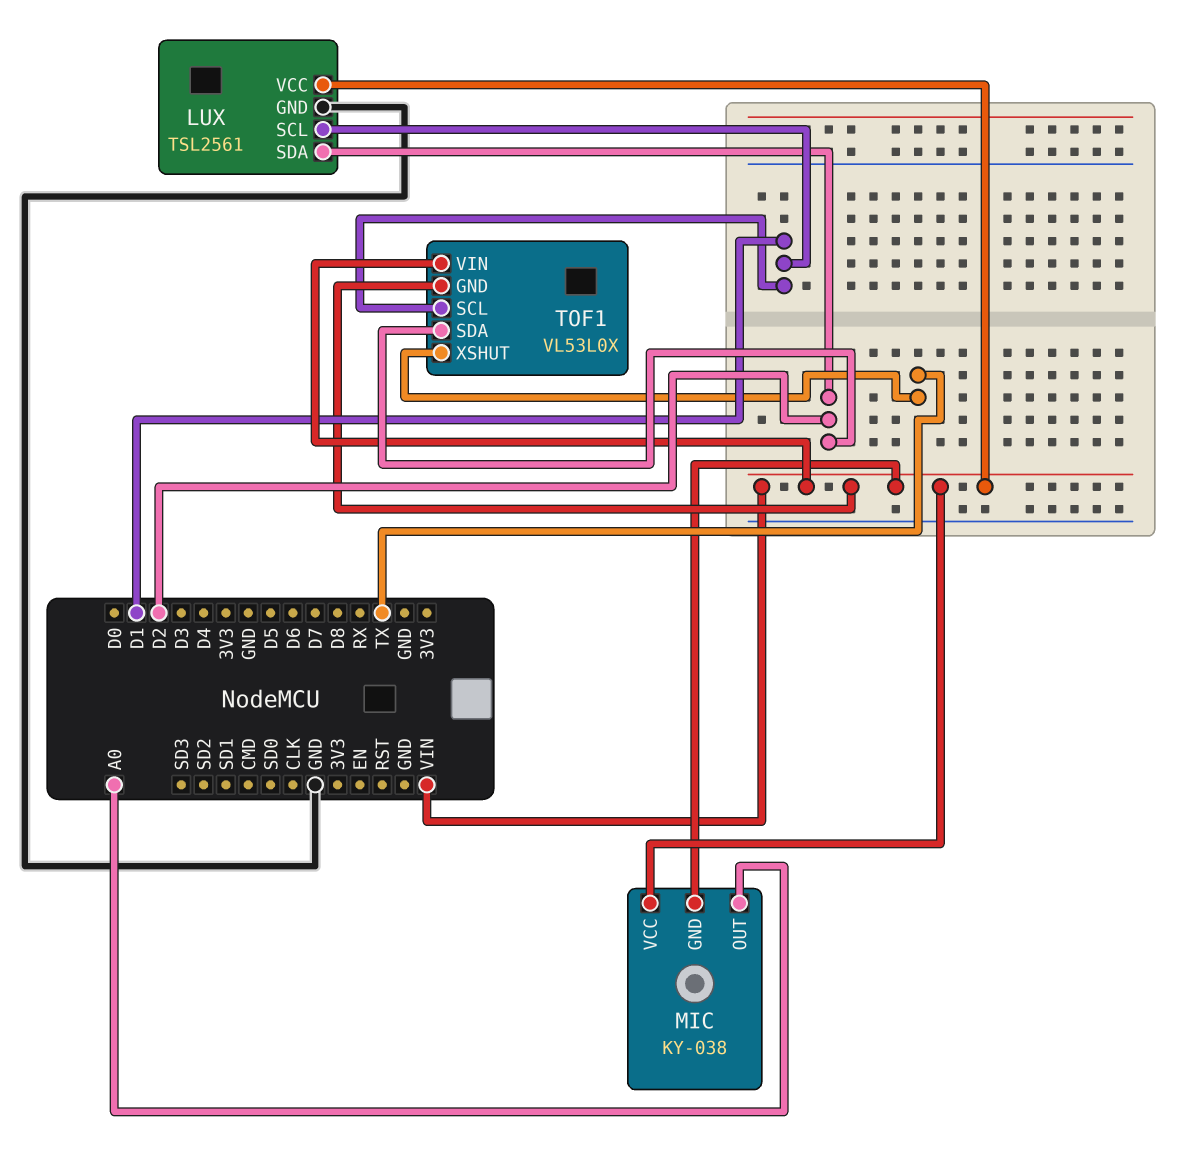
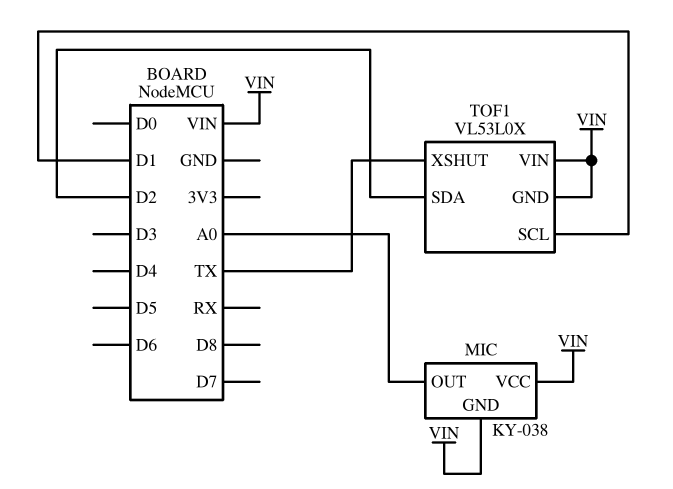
LUX: TSL2561 -> none
LUX pin GND: GND -> none
LUX pin SCL: D1 -> none
LUX pin SDA: D2 -> none
LUX pin VCC: VIN -> none

